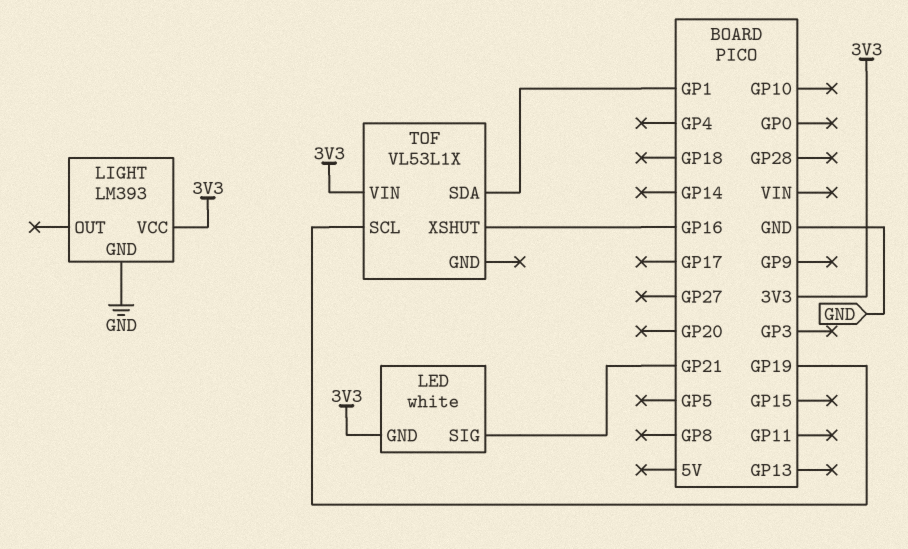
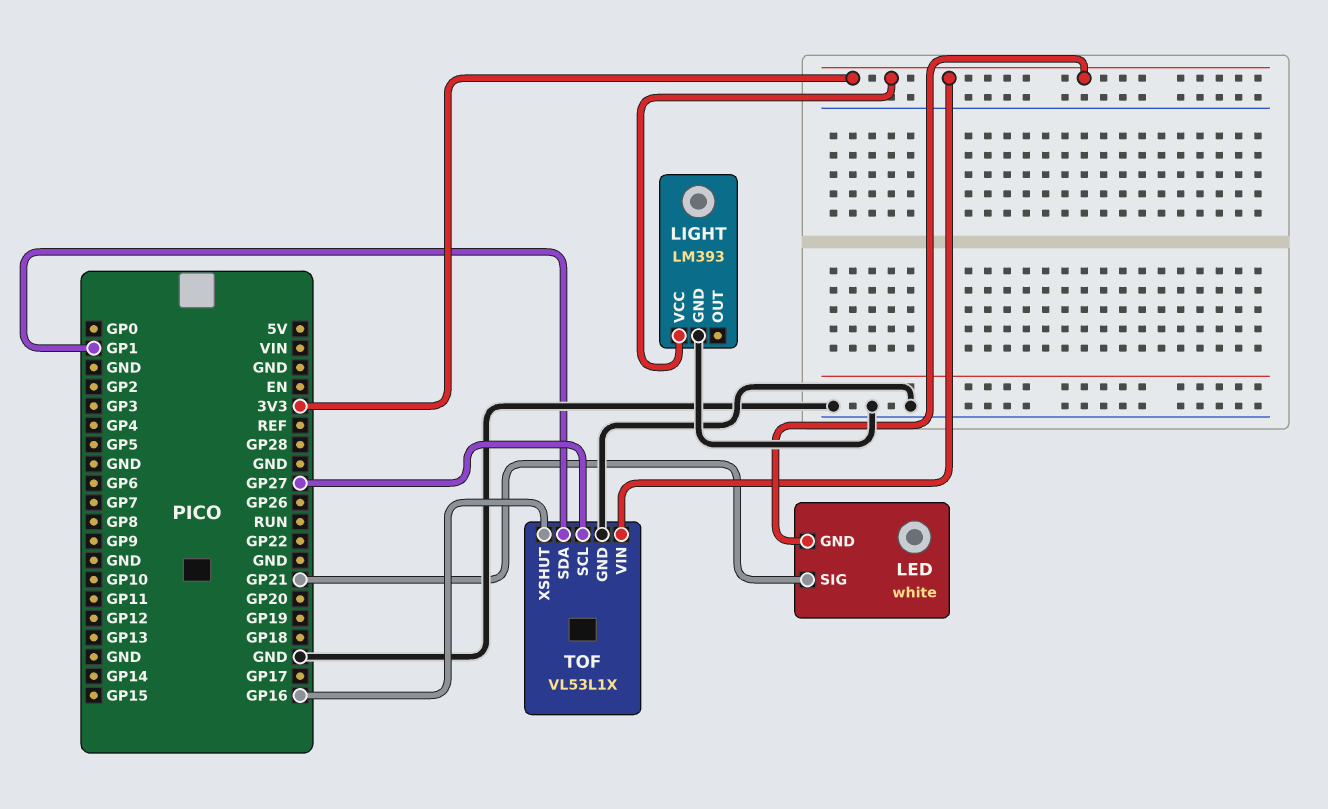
TOF pin GND: none -> GND
TOF pin SCL: GP19 -> GP27

